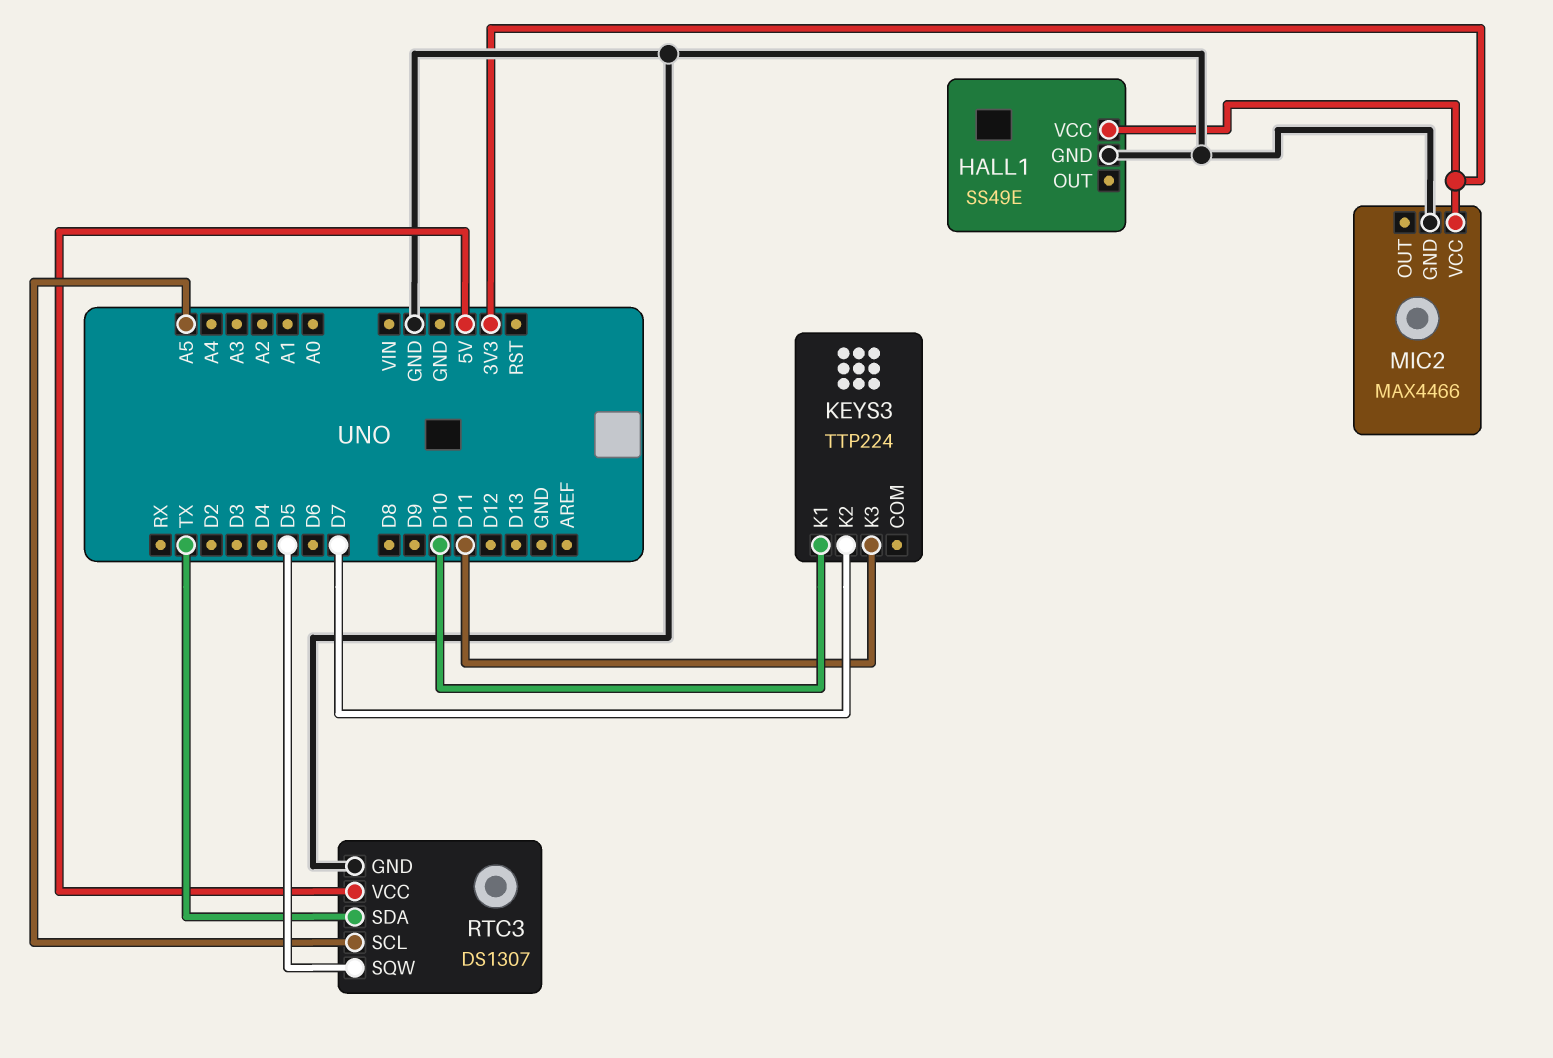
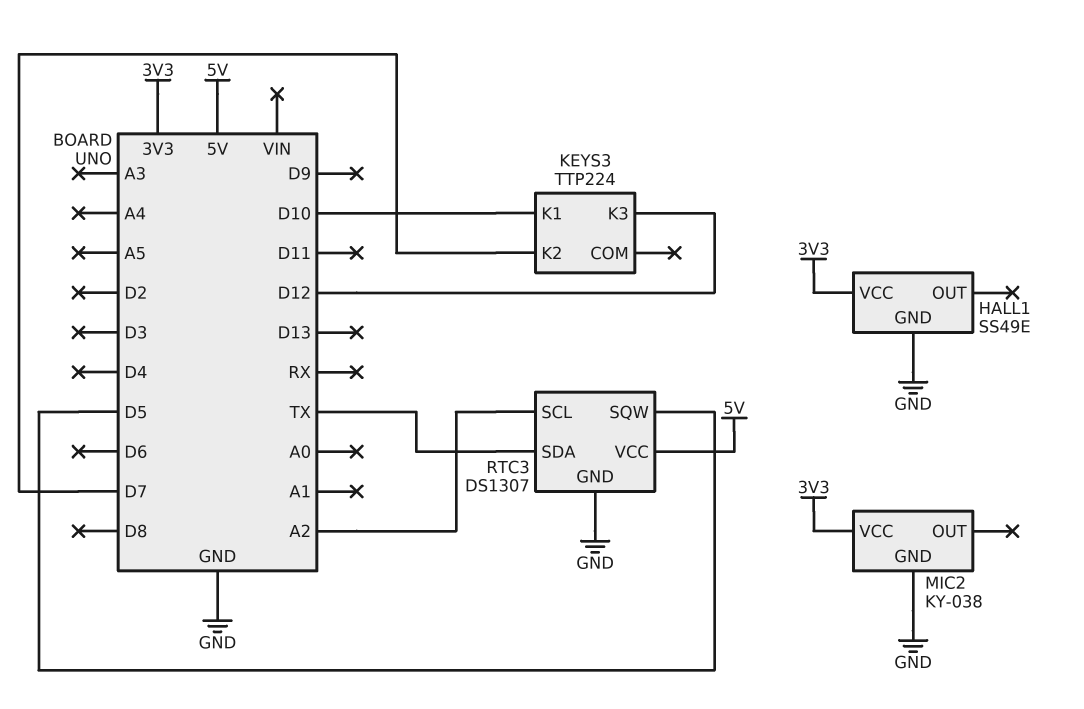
KEYS3 pin K3: D11 -> D12
MIC2: MAX4466 -> KY-038
RTC3 pin SCL: A5 -> A2

